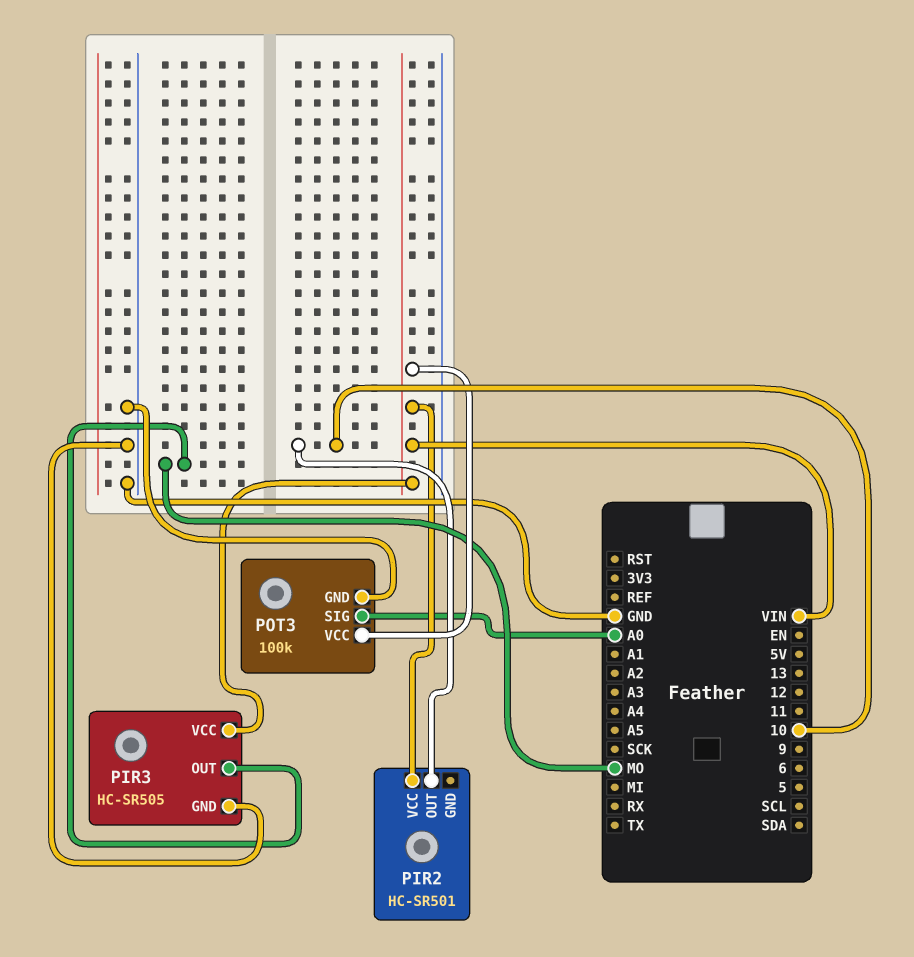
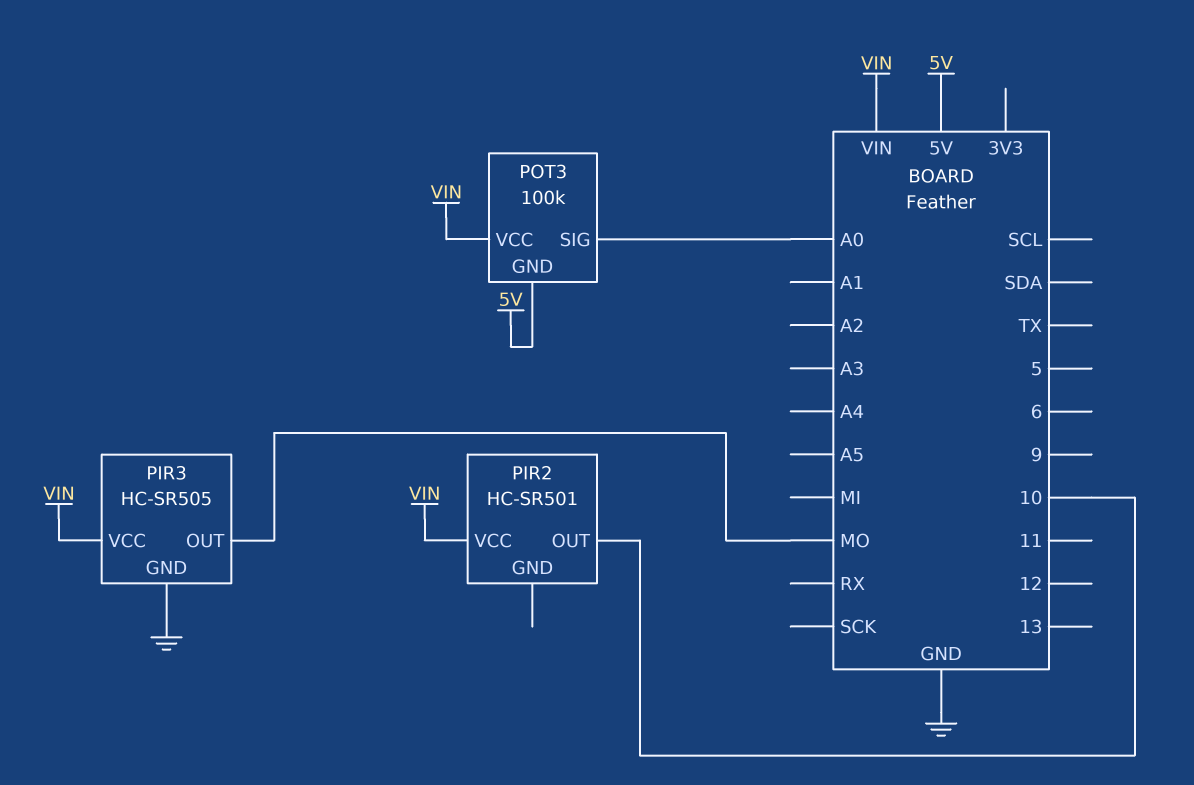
POT3 pin GND: GND -> 5V

